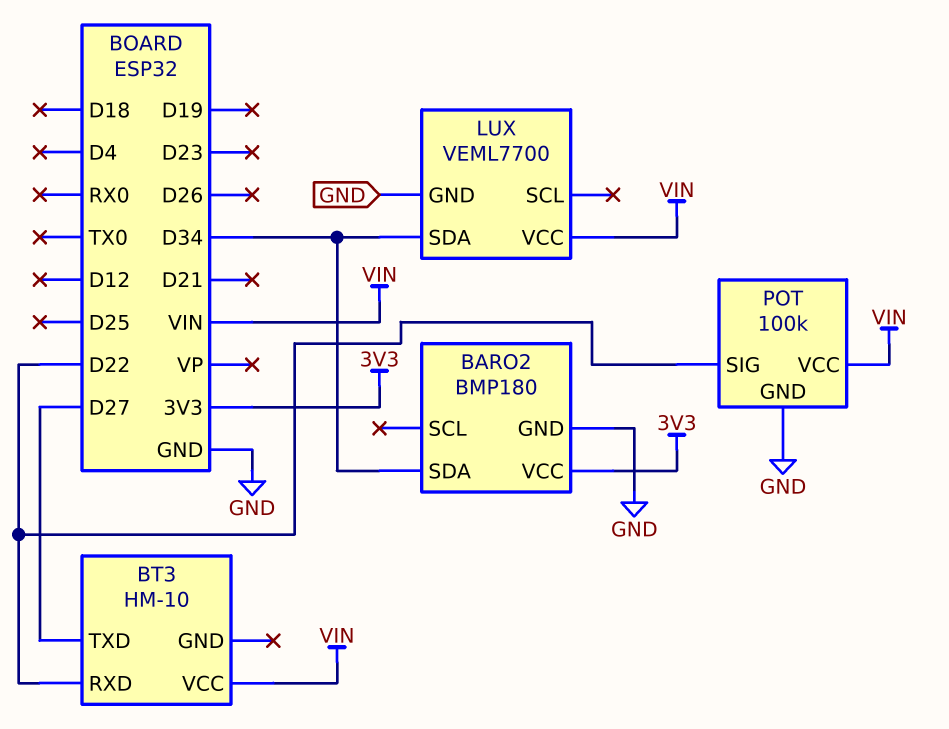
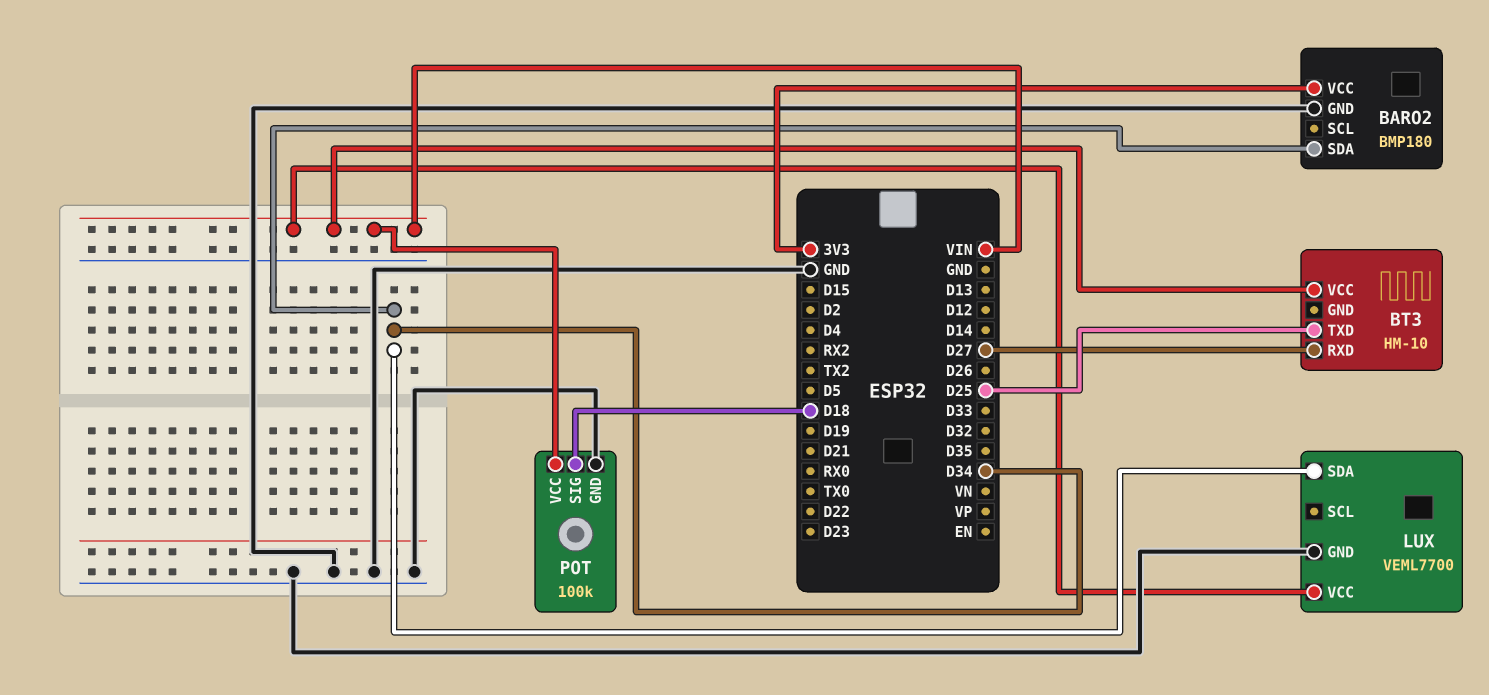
BT3 pin RXD: D22 -> D27
BT3 pin TXD: D27 -> D25
POT pin SIG: D22 -> D18

